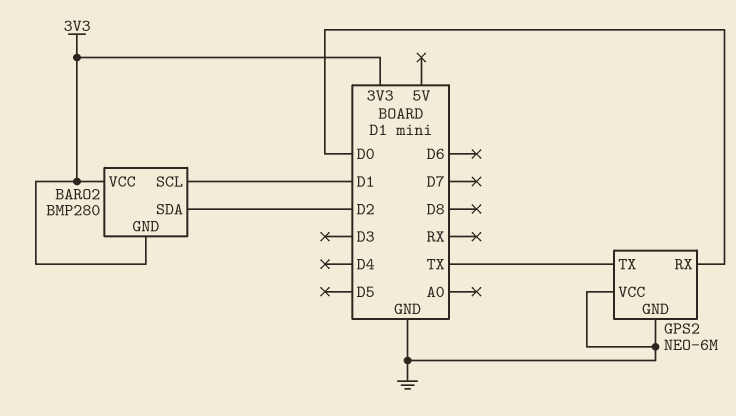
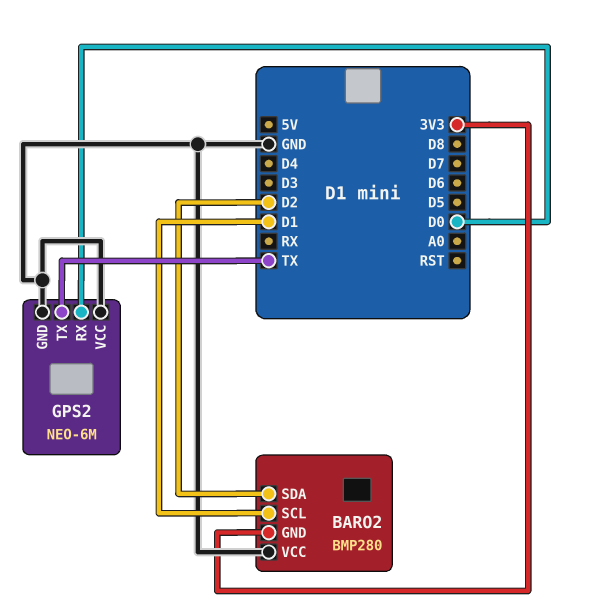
BARO2 pin VCC: 3V3 -> GND

